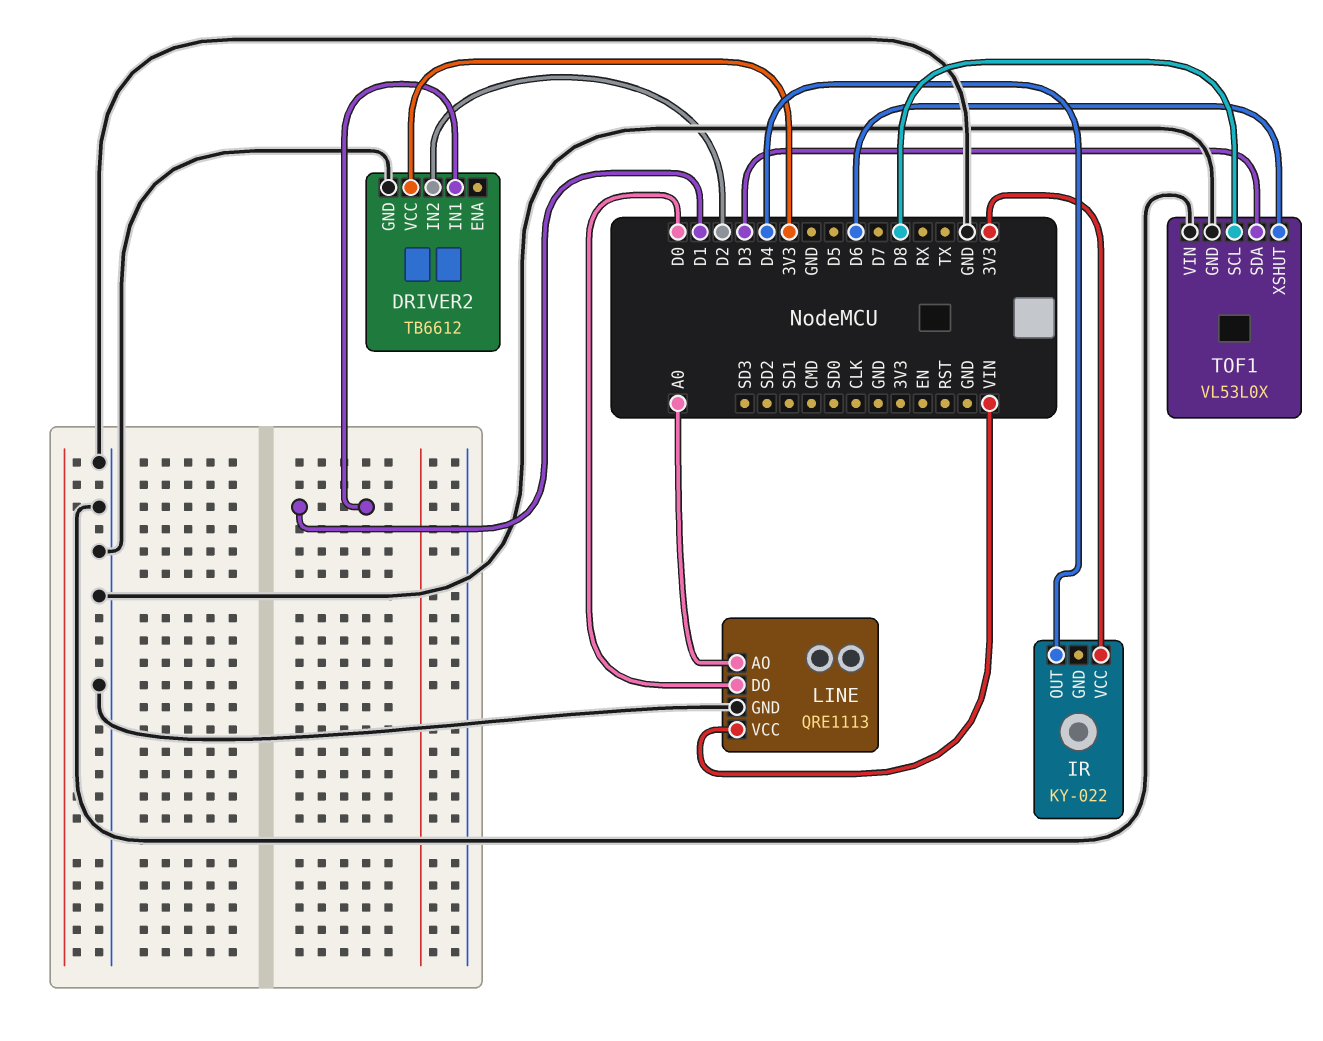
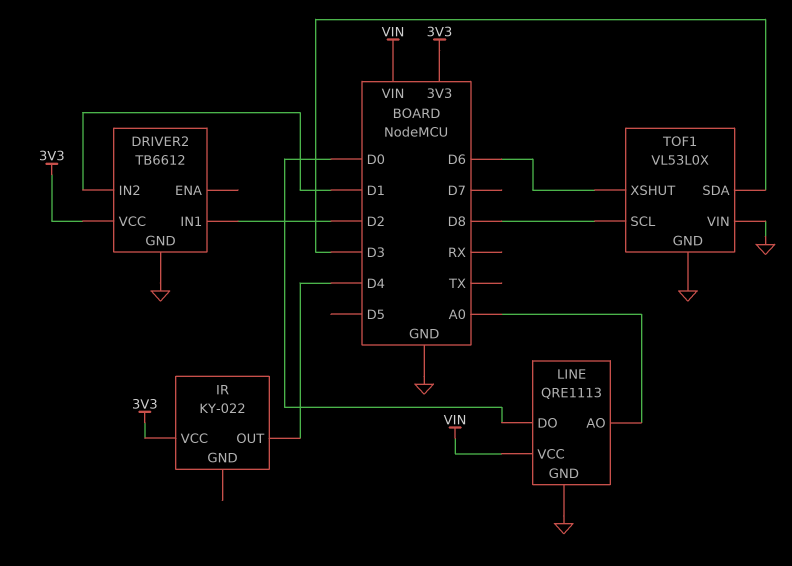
DRIVER2 pin IN1: D1 -> D2
DRIVER2 pin IN2: D2 -> D1

